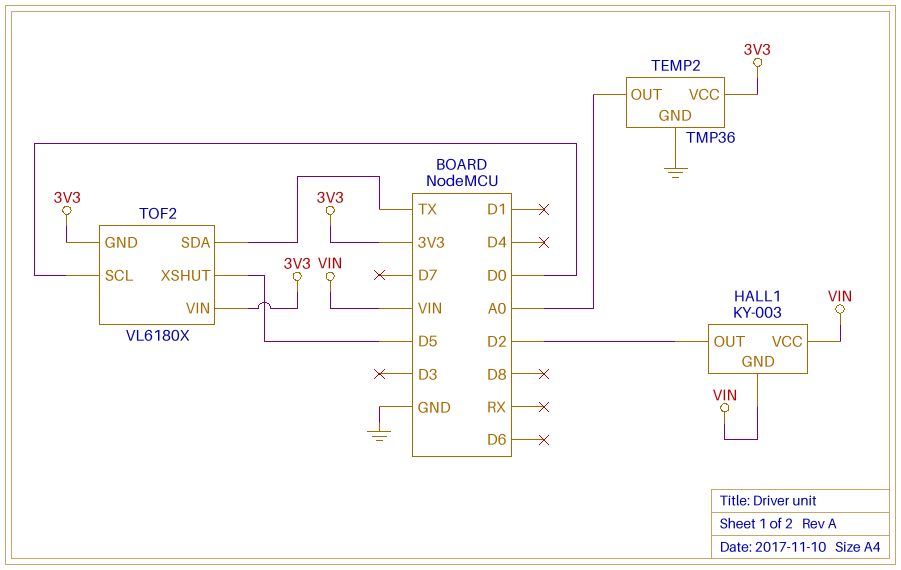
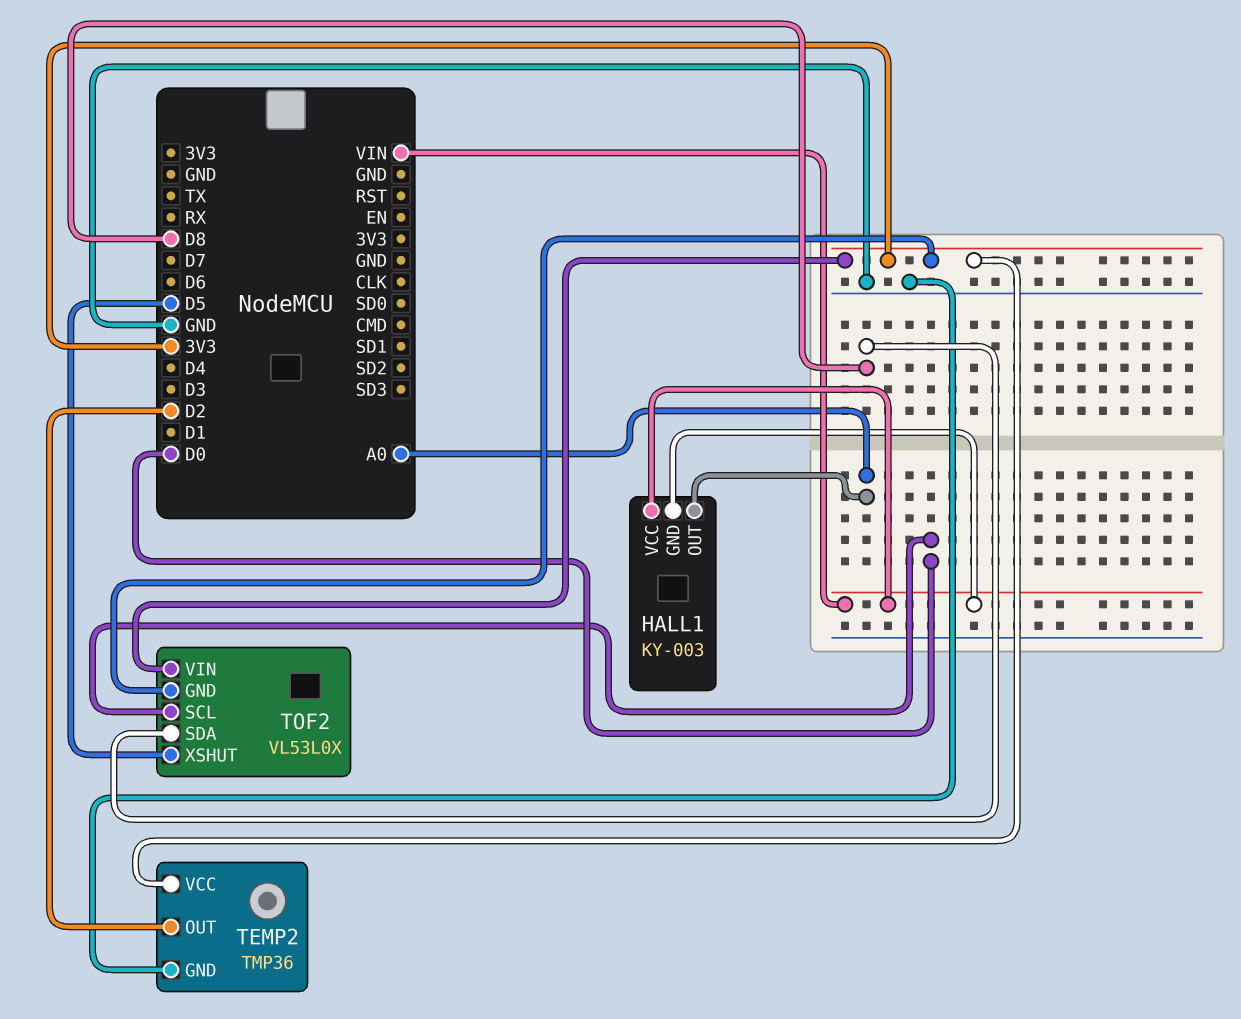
HALL1 pin OUT: D2 -> A0
TEMP2 pin OUT: A0 -> D2
TOF2: VL6180X -> VL53L0X
TOF2 pin SDA: TX -> D8

